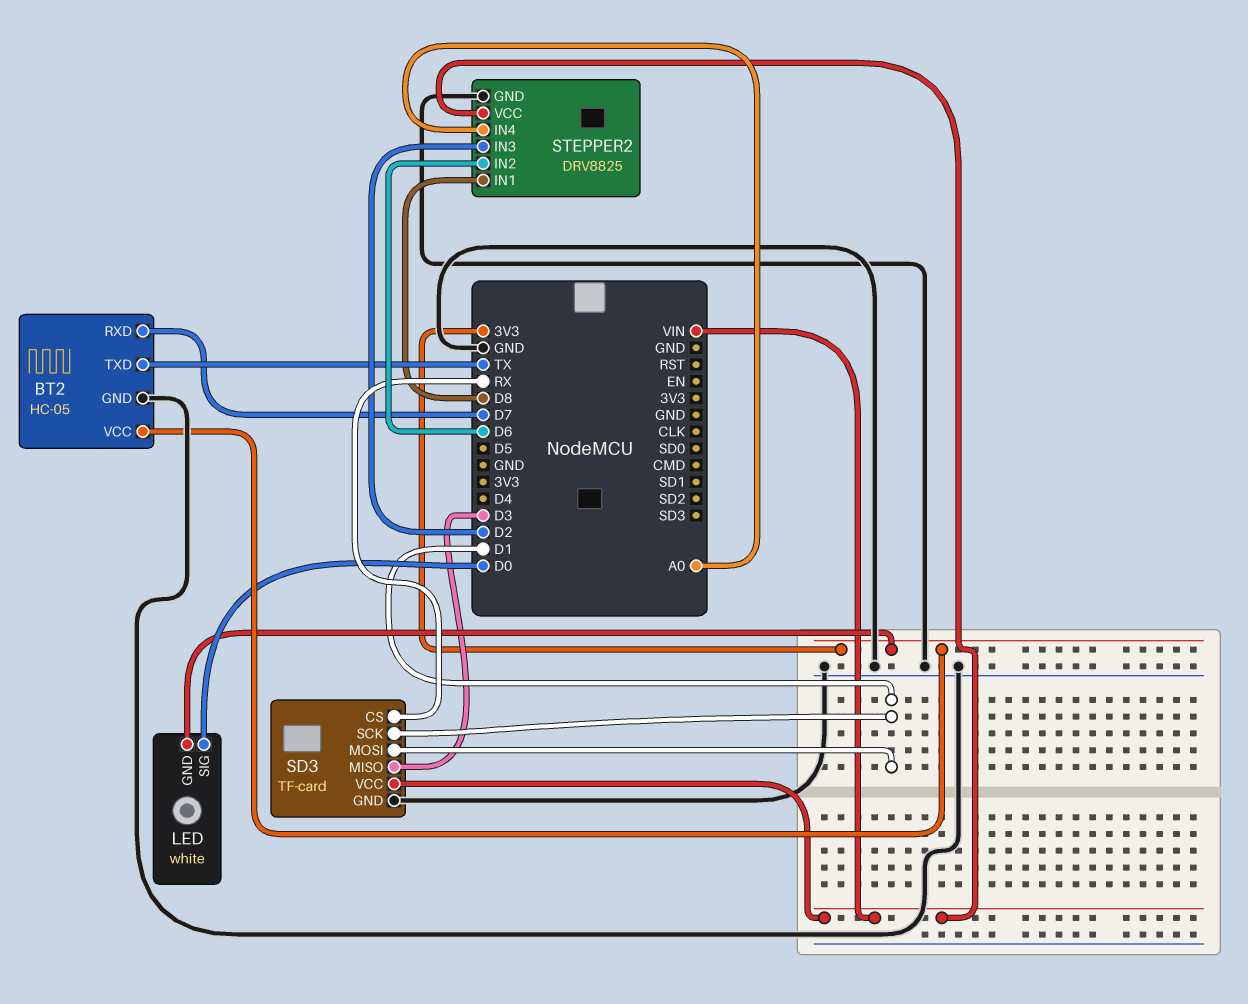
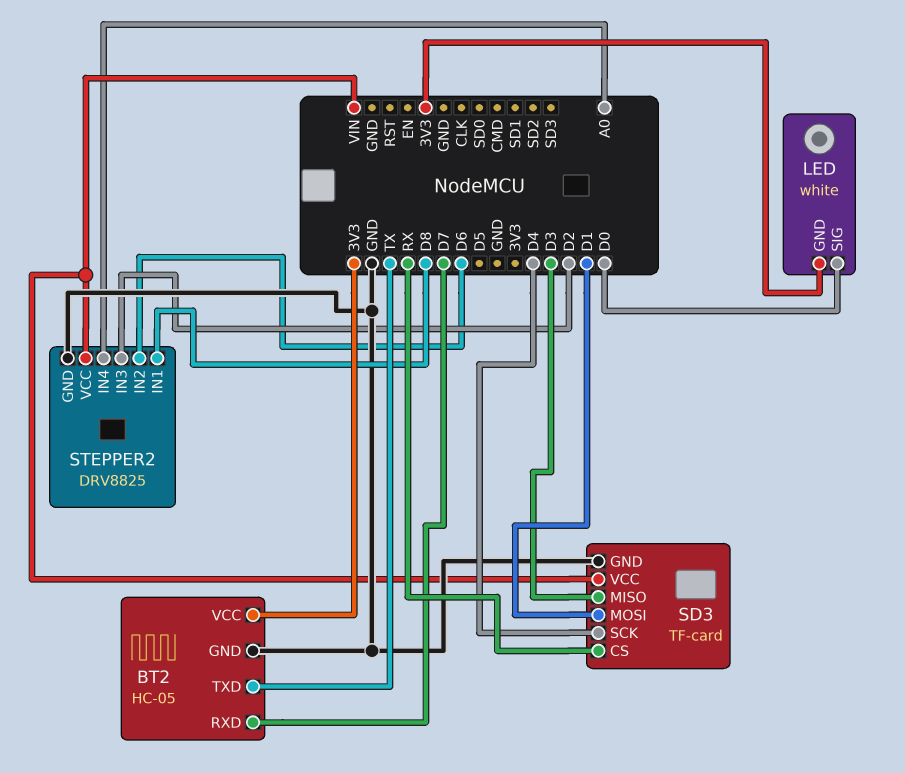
SD3 pin SCK: D1 -> D4

